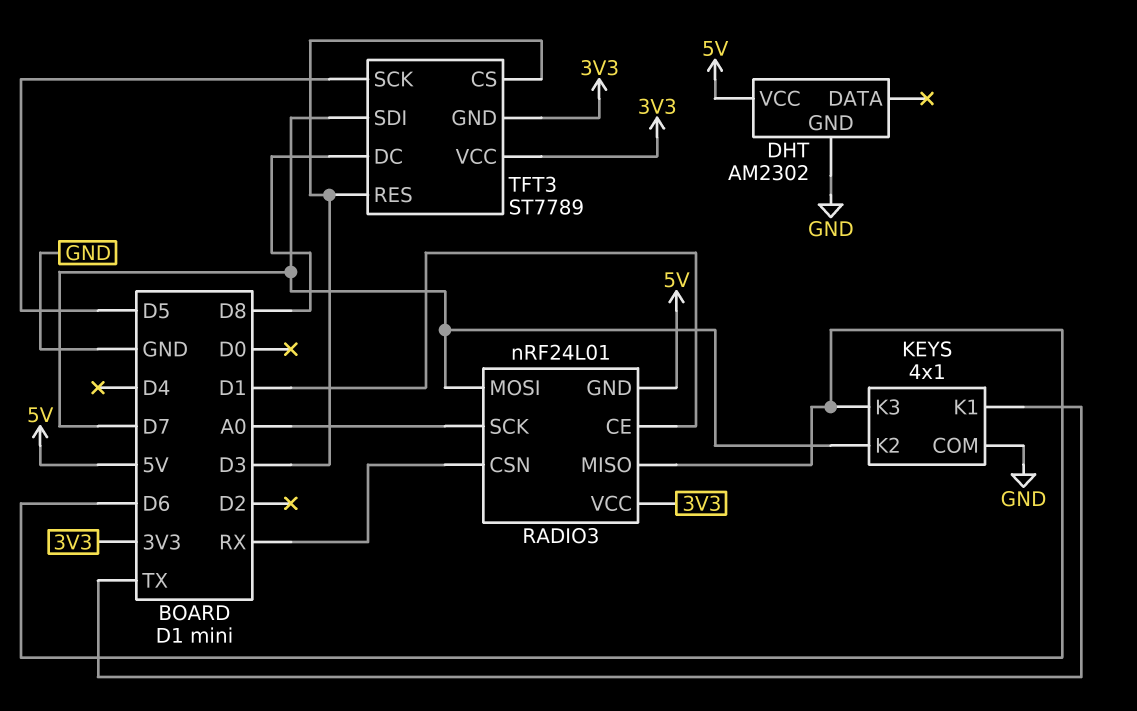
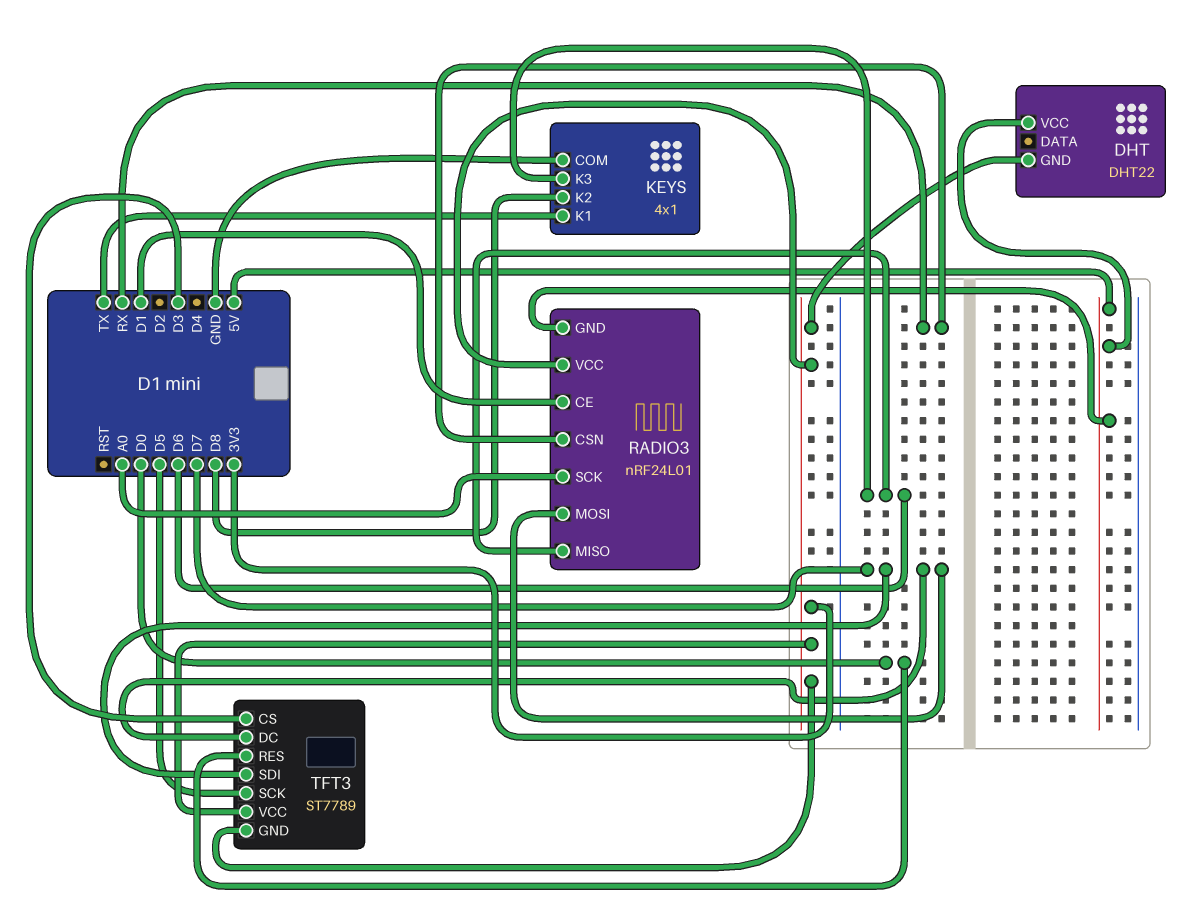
DHT: AM2302 -> DHT22
DHT pin GND: GND -> 3V3
KEYS pin K2: D7 -> D8
TFT3 pin DC: D8 -> D7
TFT3 pin RES: D3 -> D0

